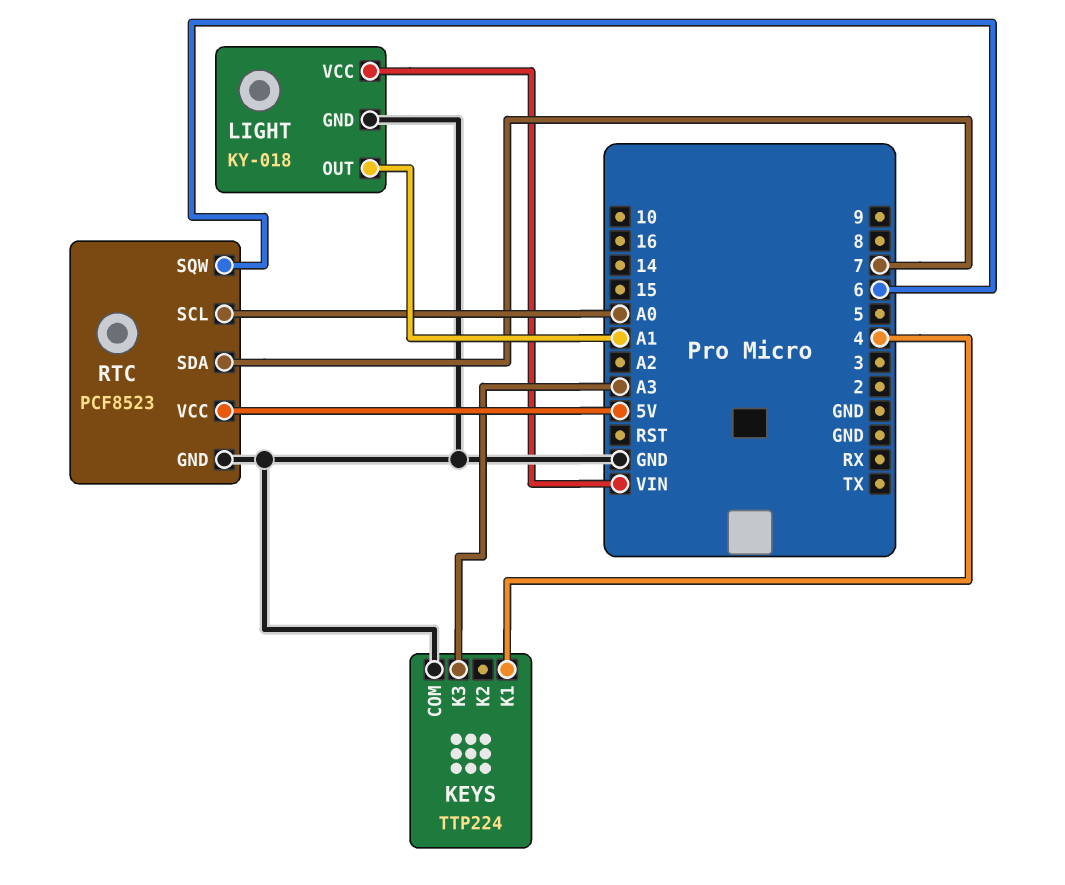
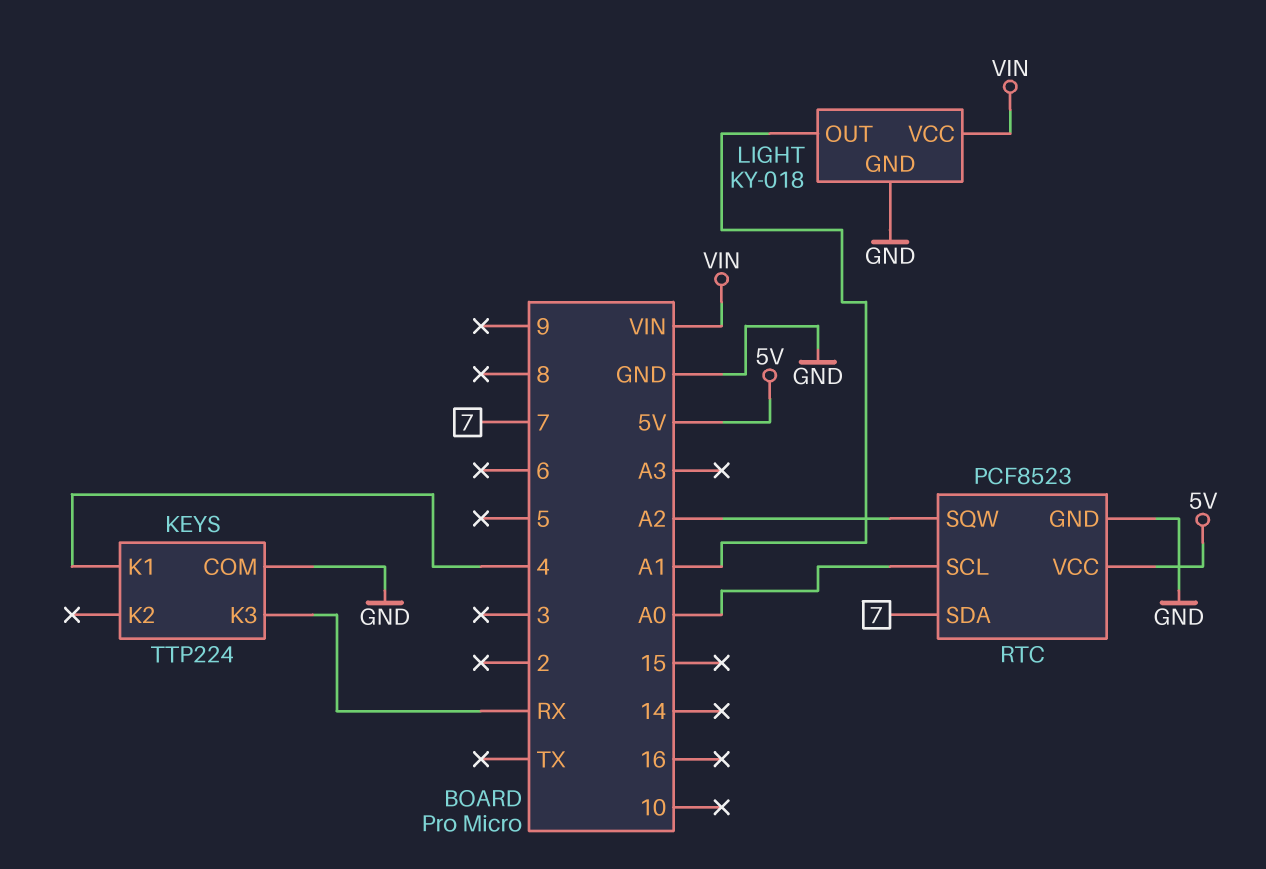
KEYS pin K3: A3 -> RX
RTC pin SQW: 6 -> A2

